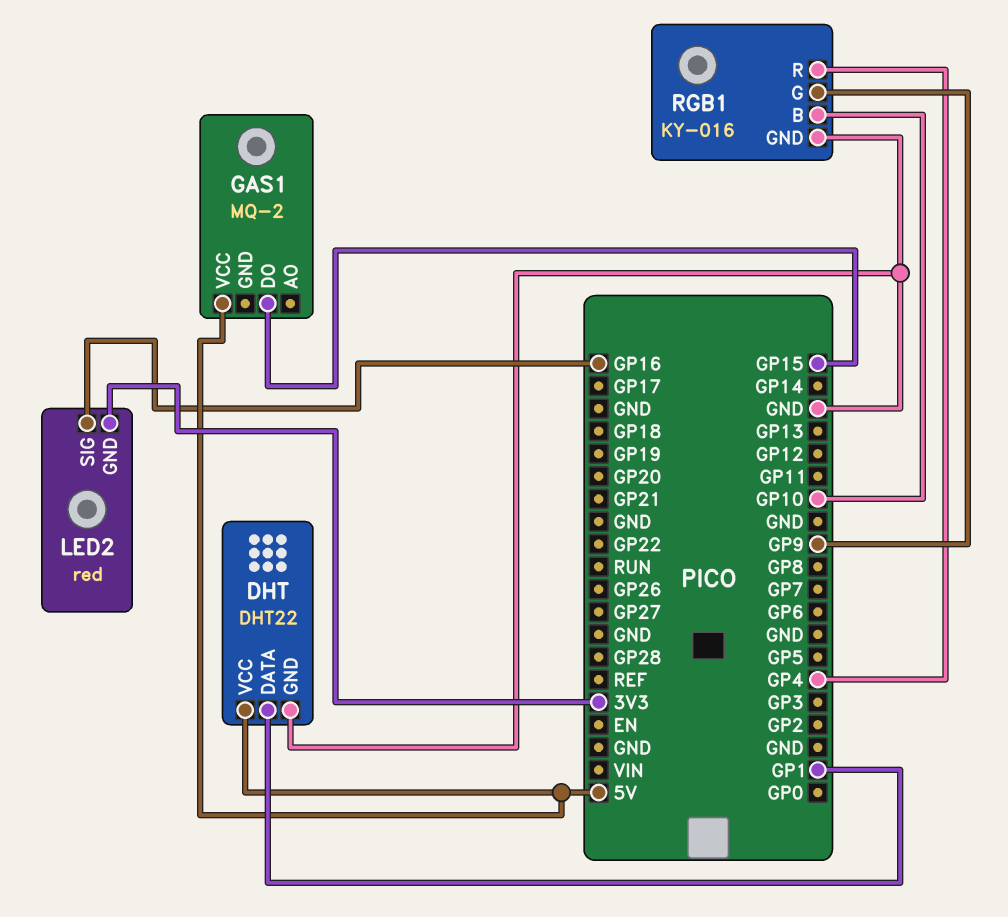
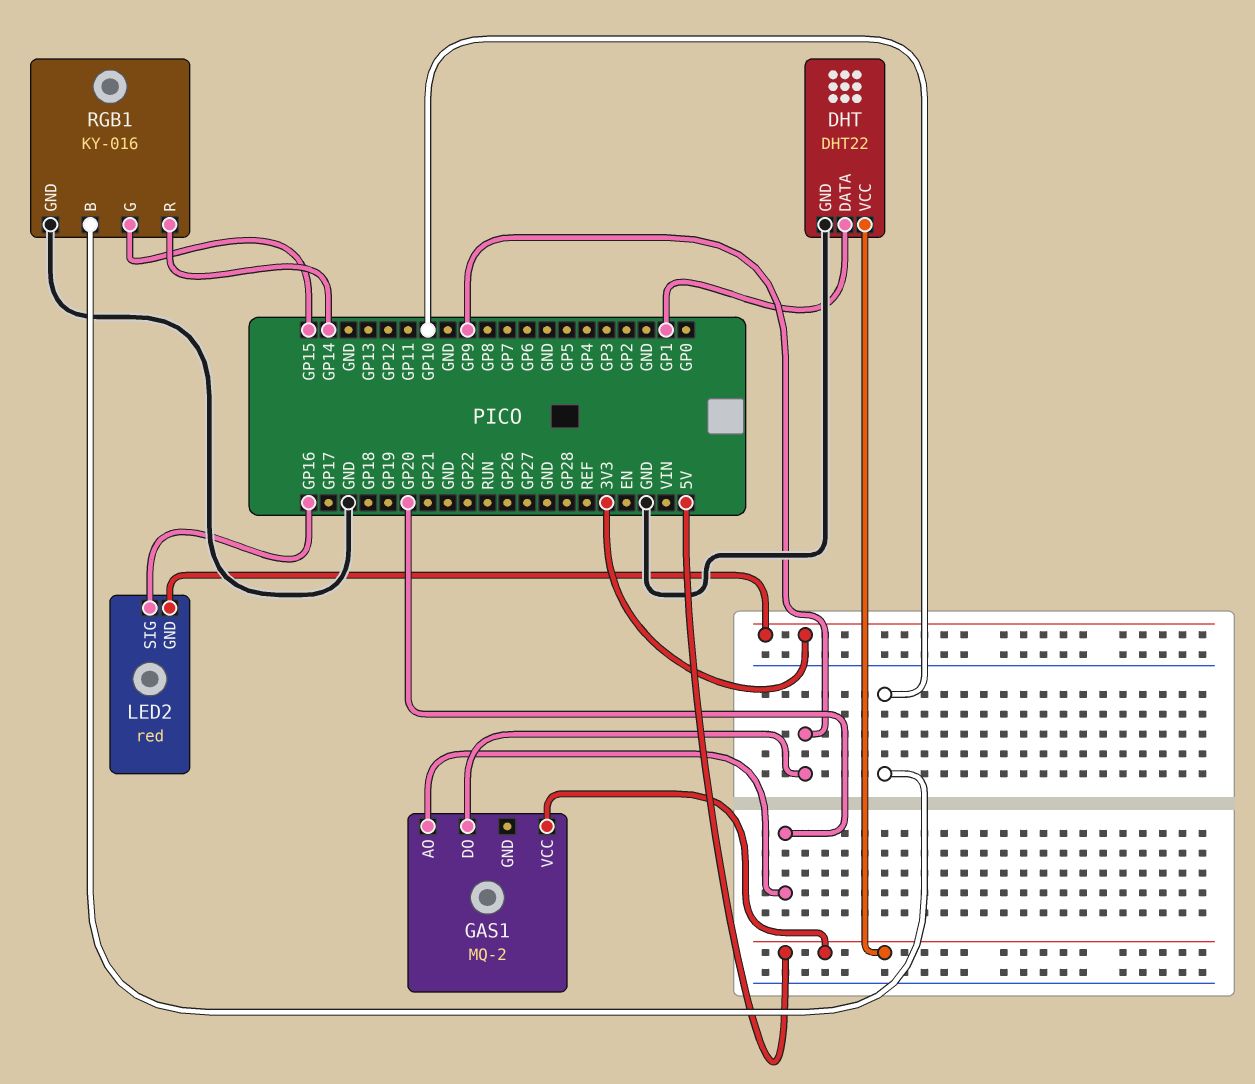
GAS1 pin AO: none -> GP20
GAS1 pin DO: GP15 -> GP9
RGB1 pin G: GP9 -> GP15
RGB1 pin R: GP4 -> GP14

